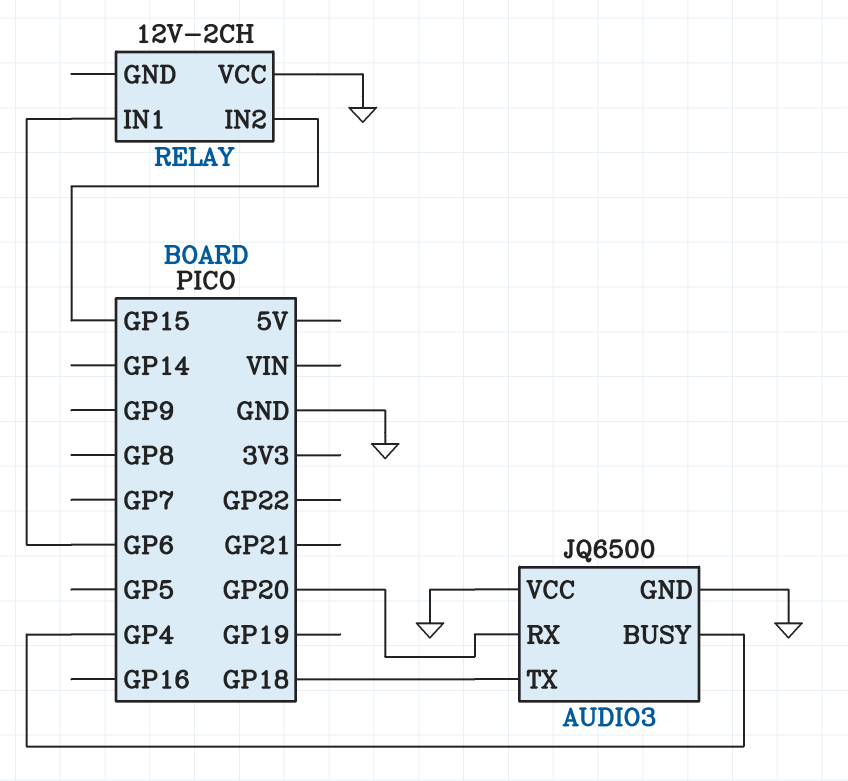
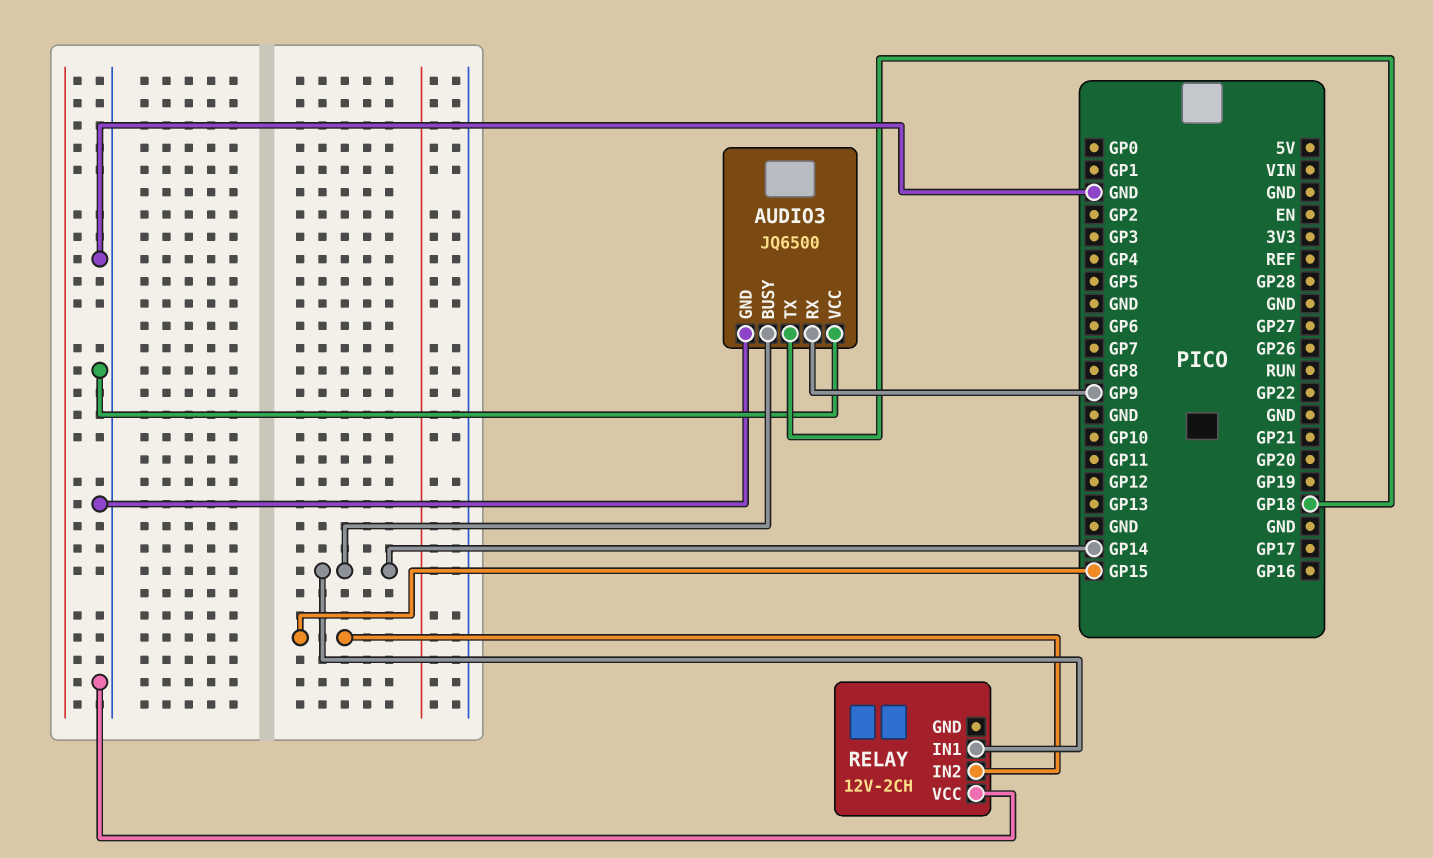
AUDIO3 pin BUSY: GP4 -> GP14
AUDIO3 pin RX: GP20 -> GP9
RELAY pin IN1: GP6 -> GP14

